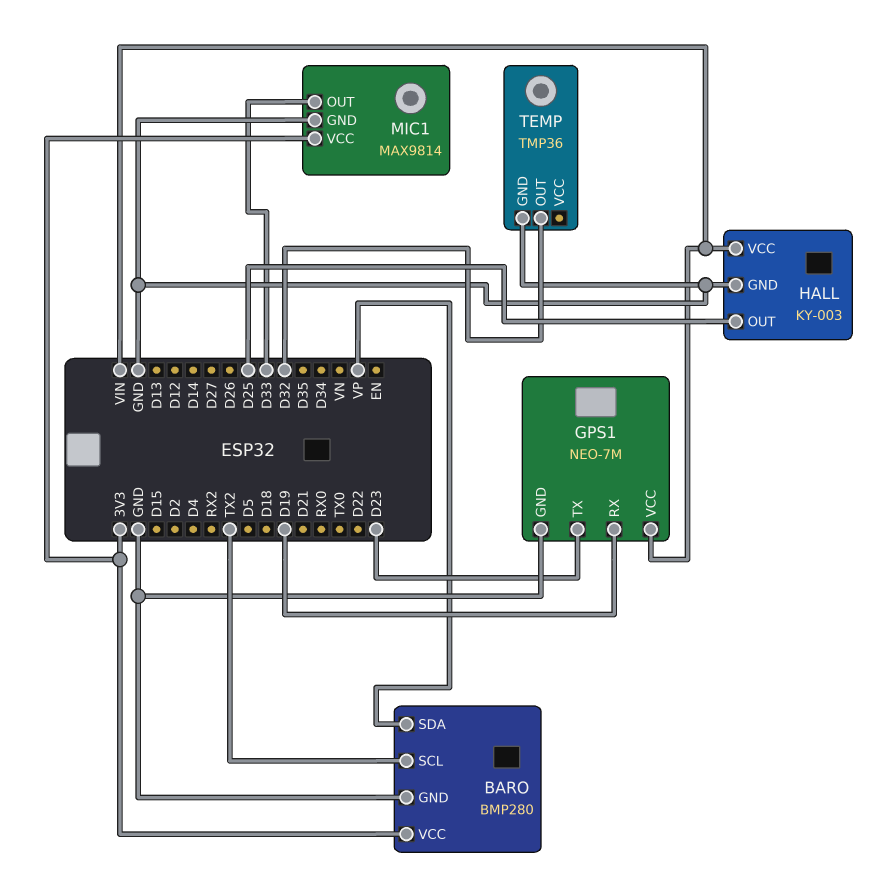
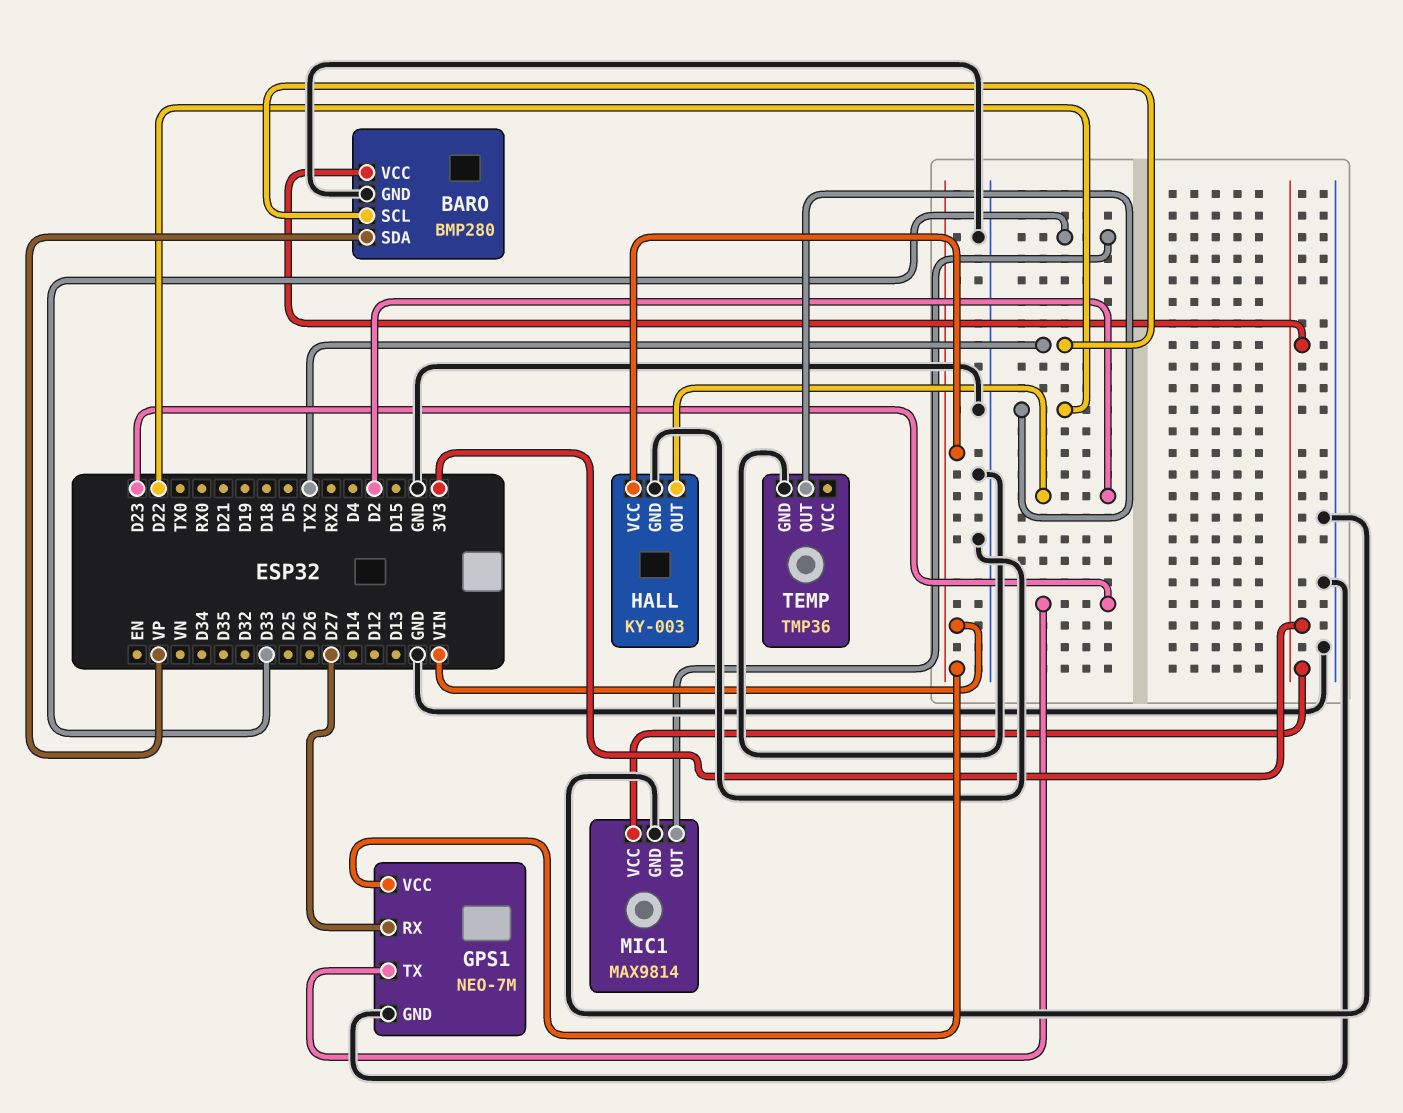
GPS1 pin RX: D19 -> D27
HALL pin OUT: D25 -> D2
TEMP pin OUT: D32 -> D22

